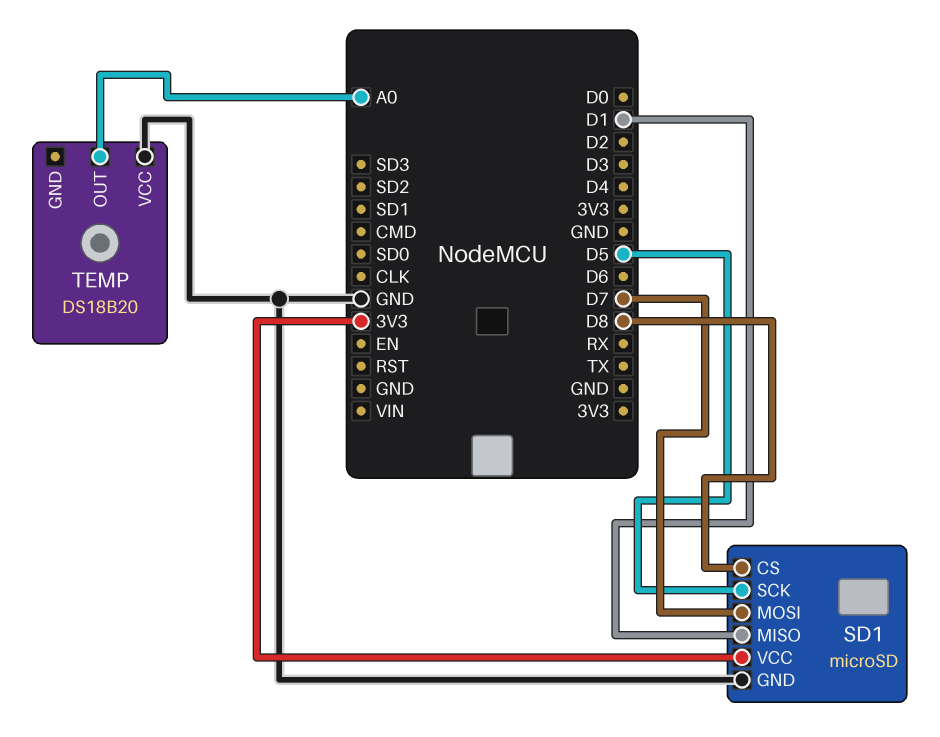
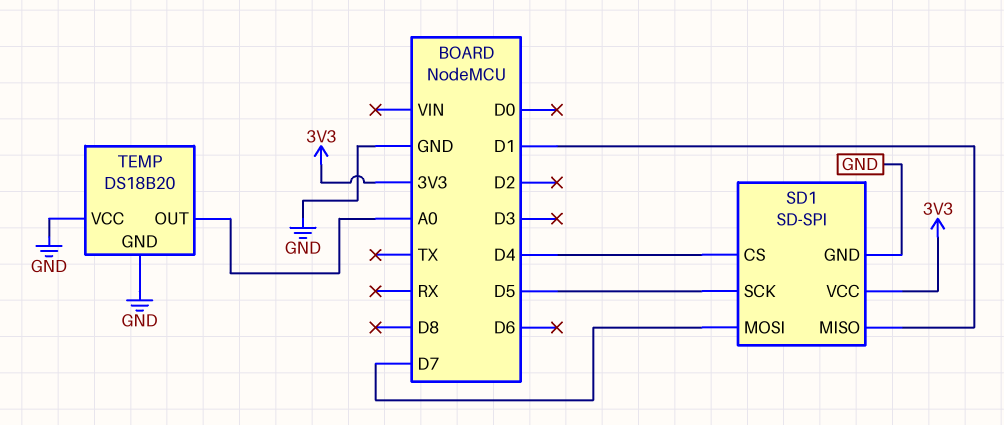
SD1: microSD -> SD-SPI
SD1 pin CS: D8 -> D4
TEMP pin GND: none -> GND

